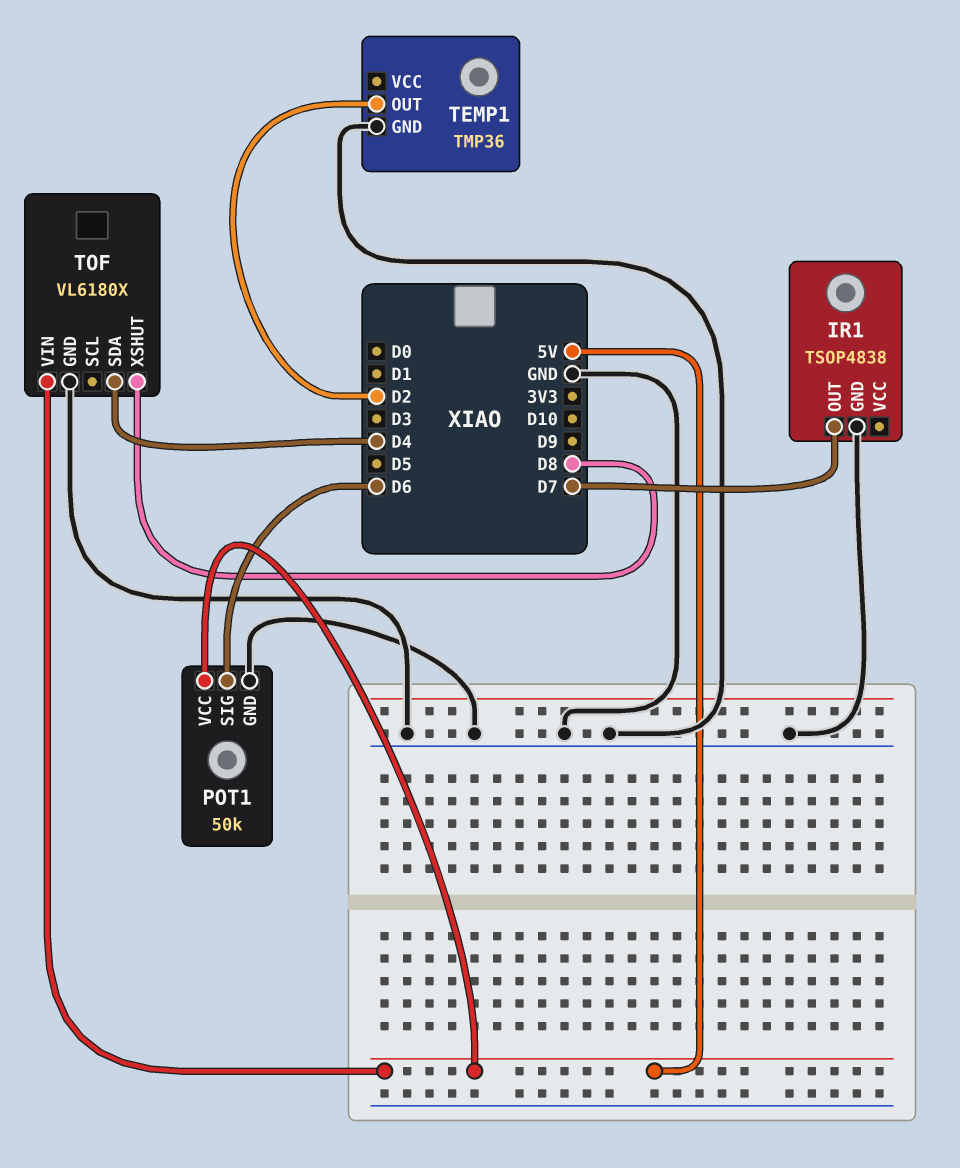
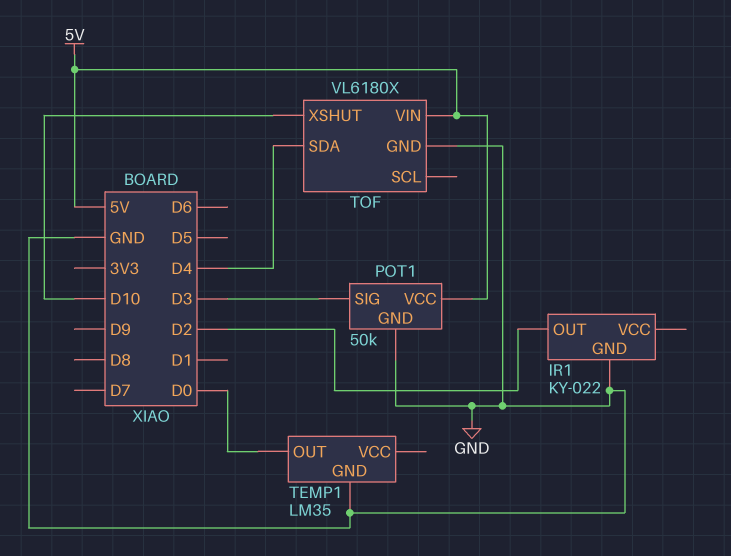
IR1: TSOP4838 -> KY-022
IR1 pin OUT: D7 -> D2
POT1 pin SIG: D6 -> D3
TEMP1: TMP36 -> LM35
TEMP1 pin OUT: D2 -> D0
TOF pin XSHUT: D8 -> D10

